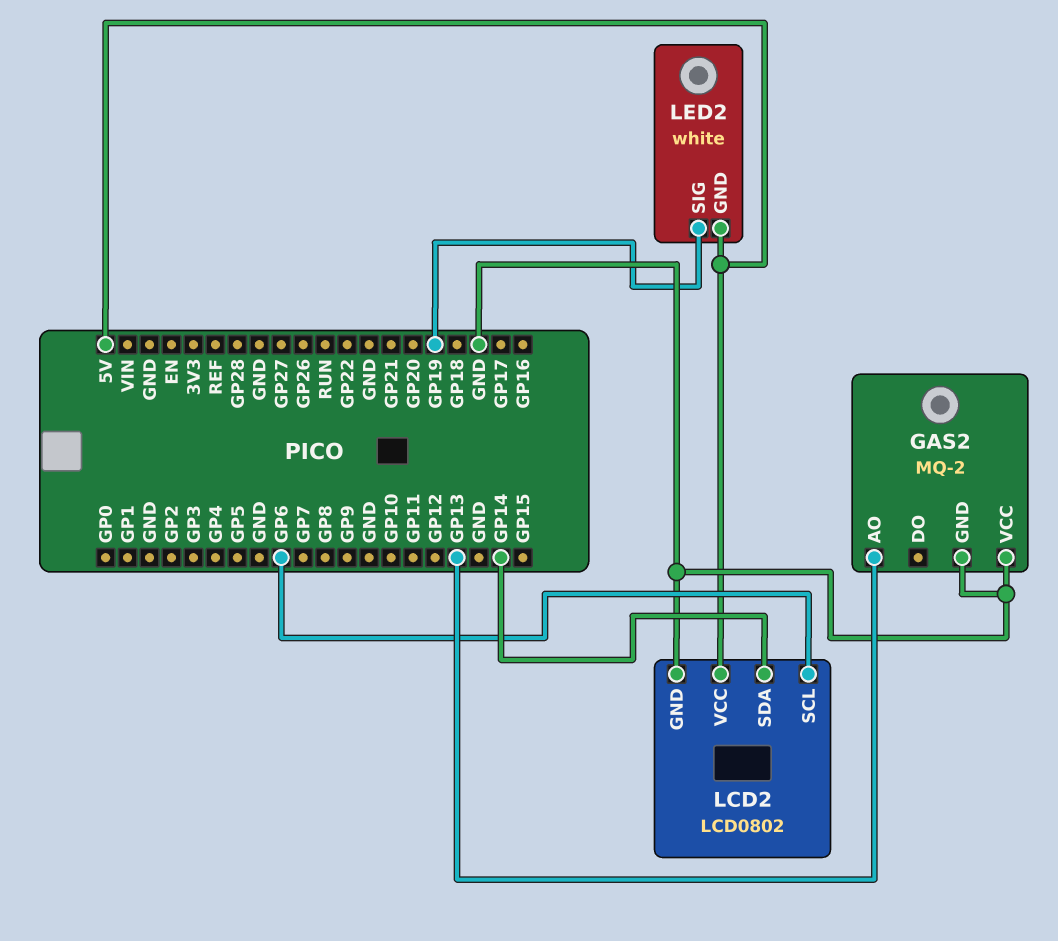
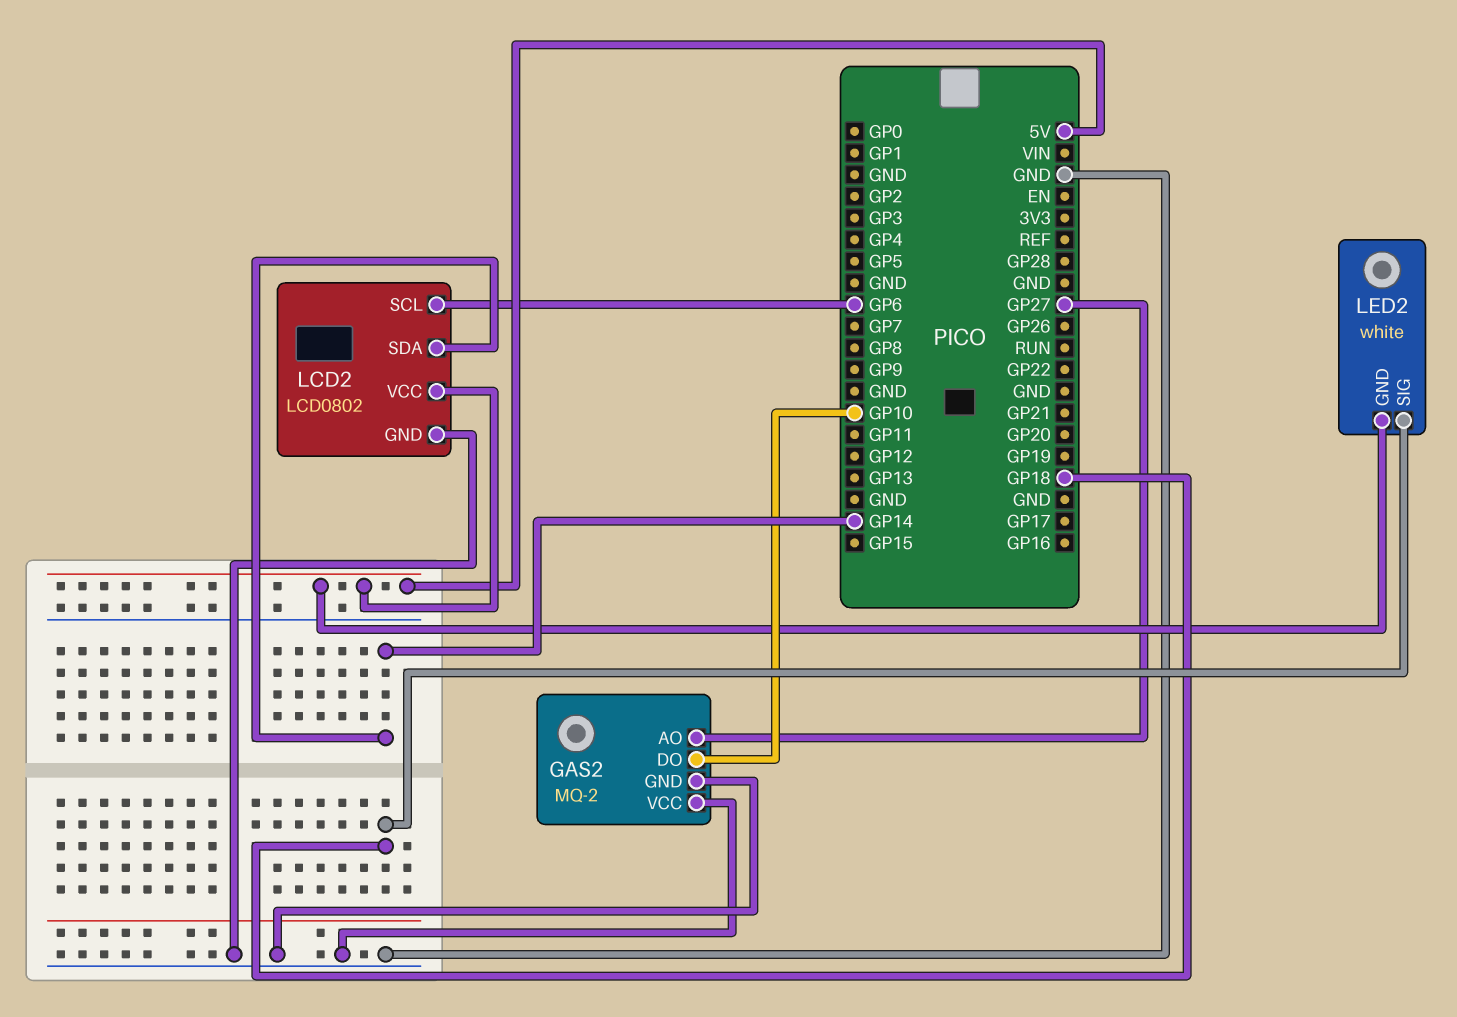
GAS2 pin AO: GP13 -> GP27
GAS2 pin DO: none -> GP10
LED2 pin SIG: GP19 -> GP18

